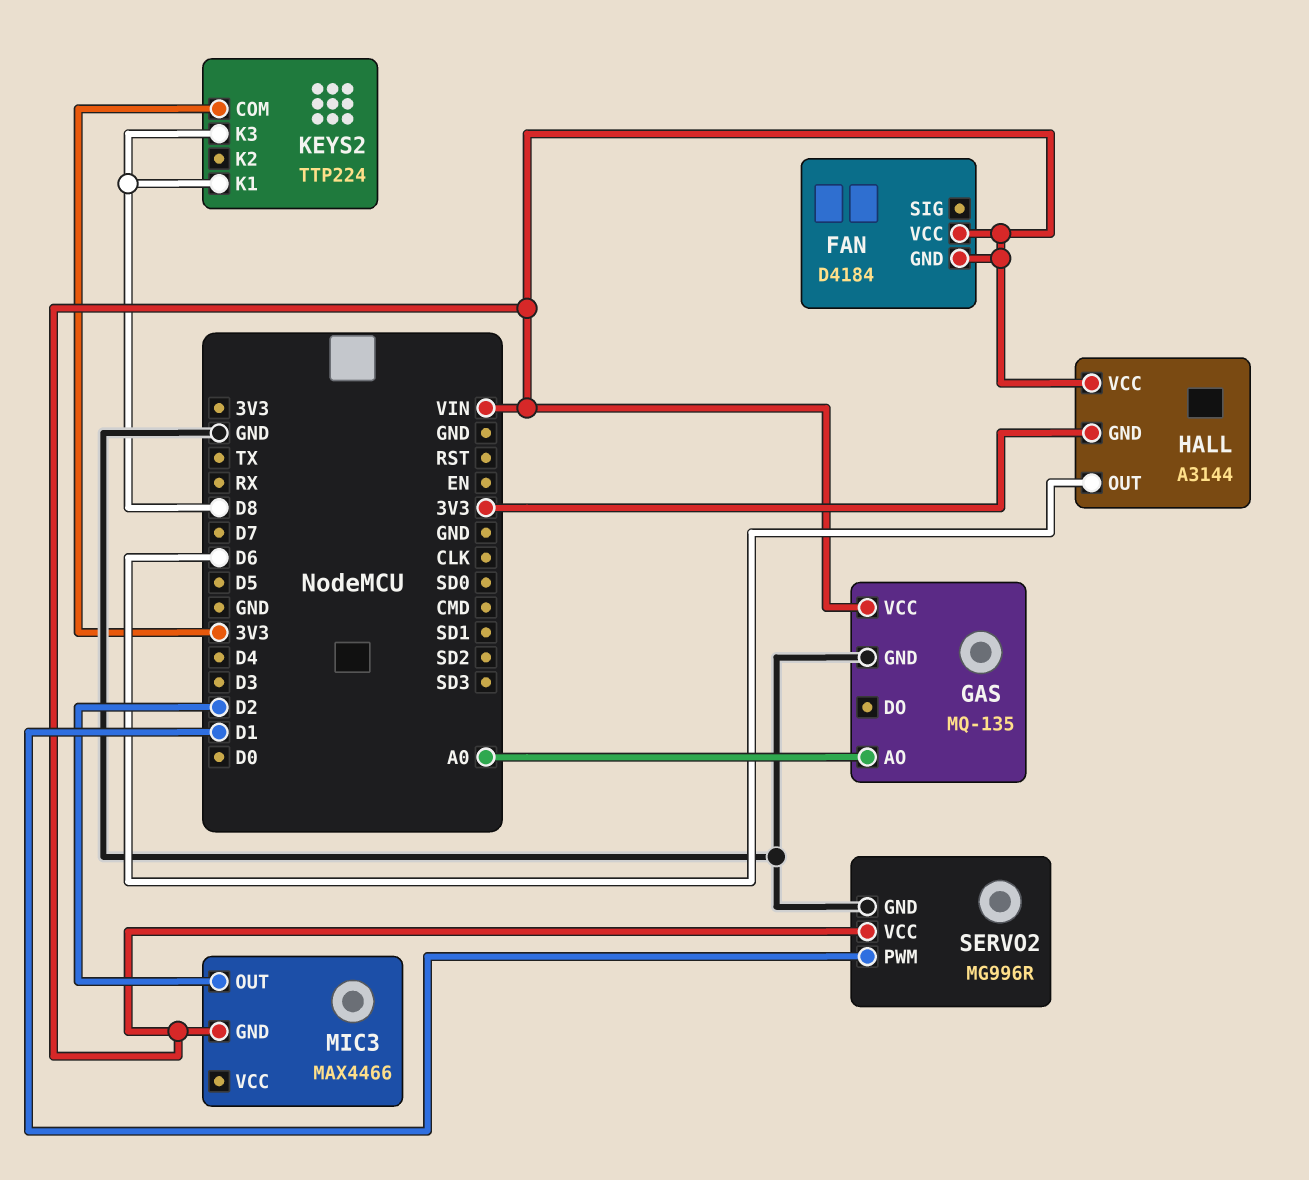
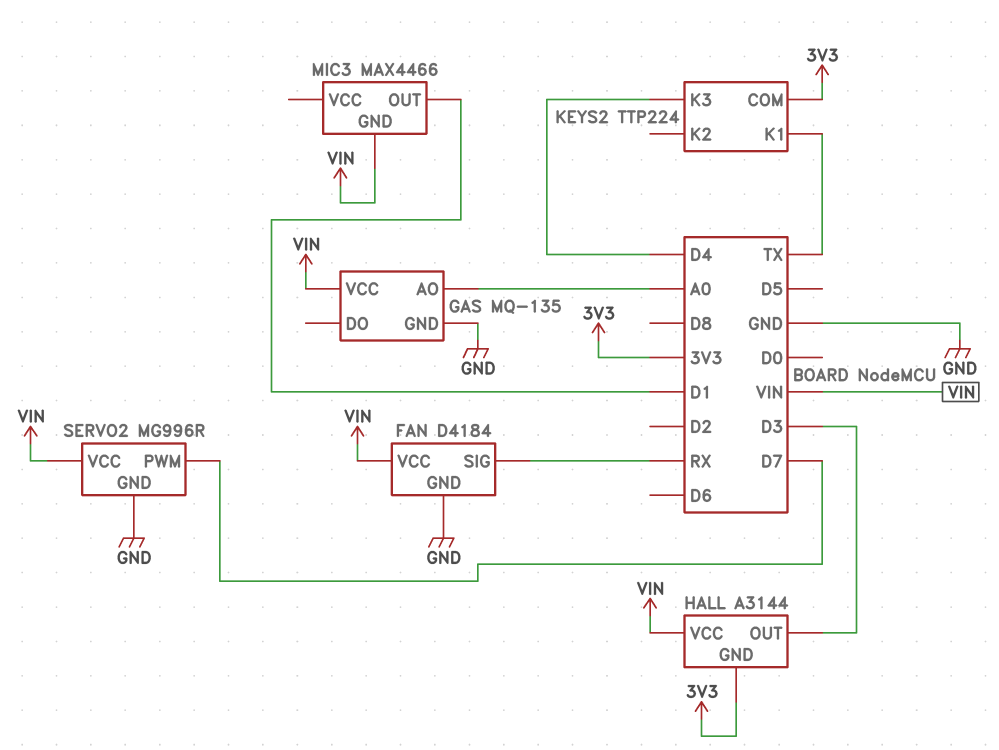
FAN pin GND: VIN -> GND
FAN pin SIG: none -> RX
HALL pin OUT: D6 -> D3
KEYS2 pin K1: D8 -> TX
KEYS2 pin K3: D8 -> D4
MIC3 pin OUT: D2 -> D1
SERVO2 pin PWM: D1 -> D7

